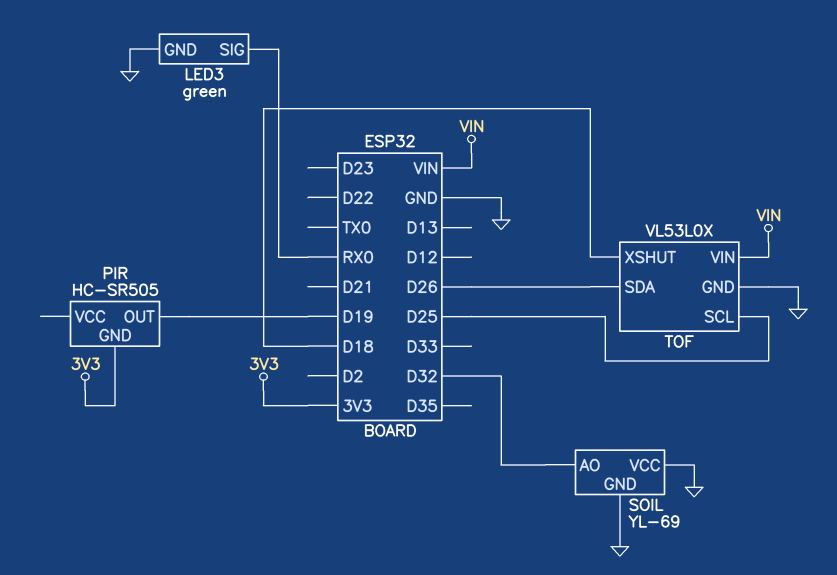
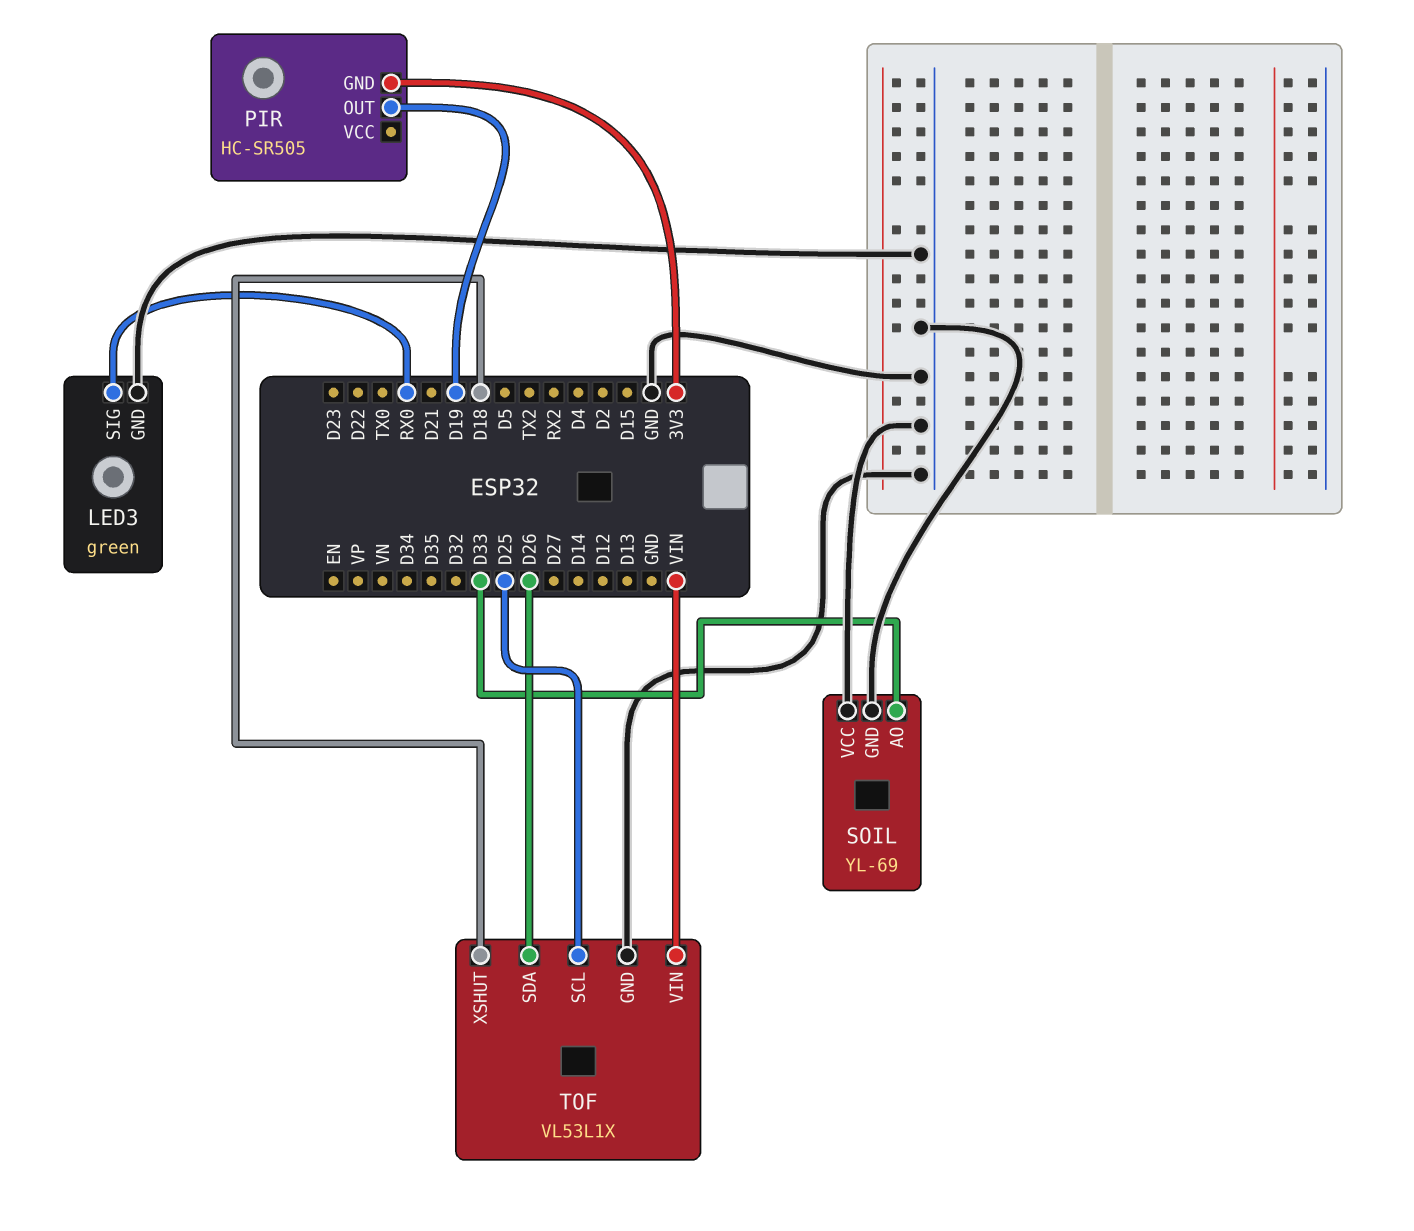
SOIL pin AO: D32 -> D33
TOF: VL53L0X -> VL53L1X

